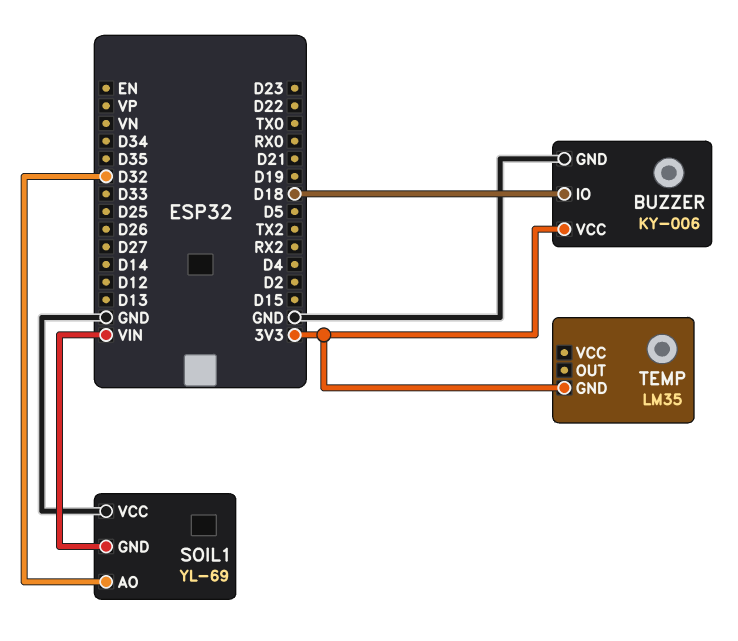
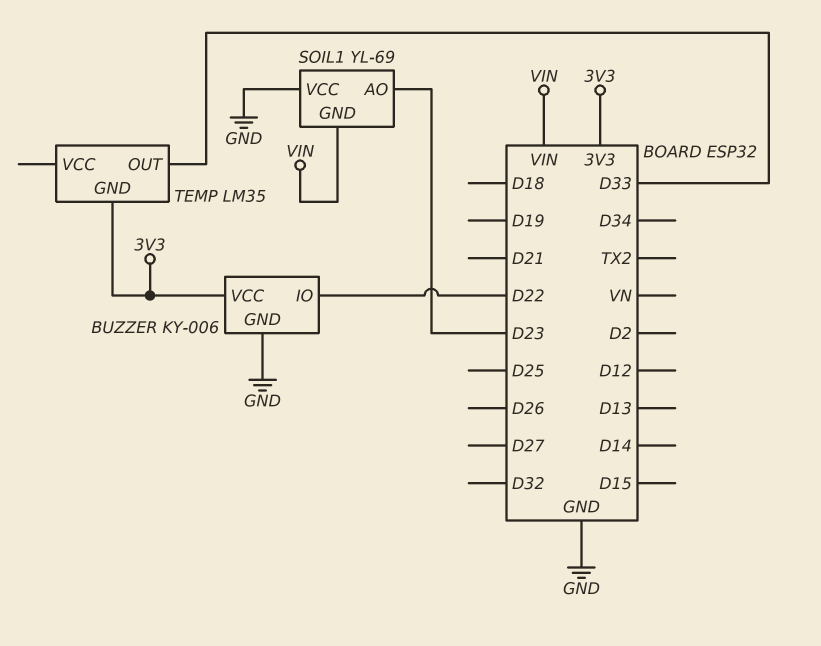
BUZZER pin IO: D18 -> D22
SOIL1 pin AO: D32 -> D23
TEMP pin OUT: none -> D33

